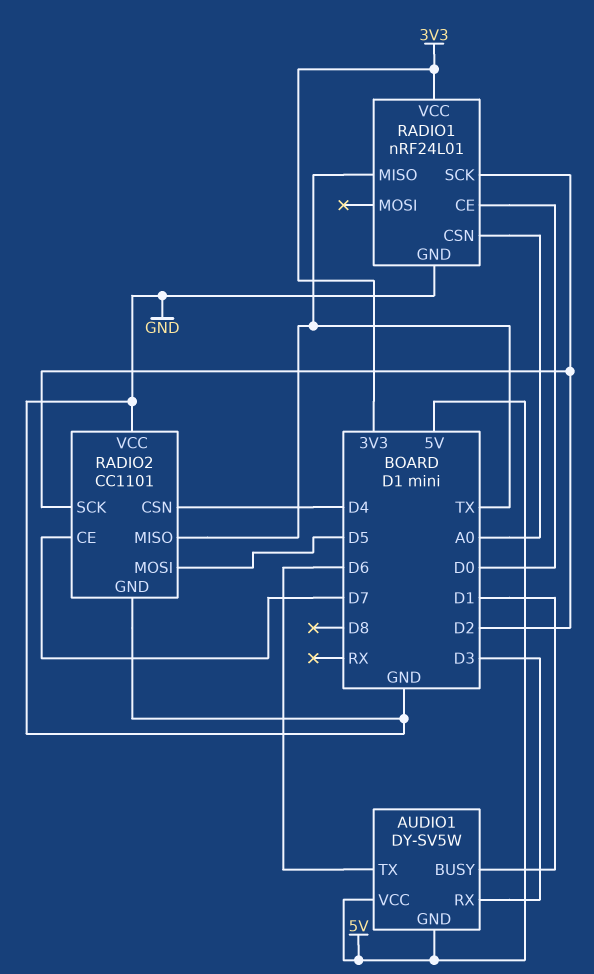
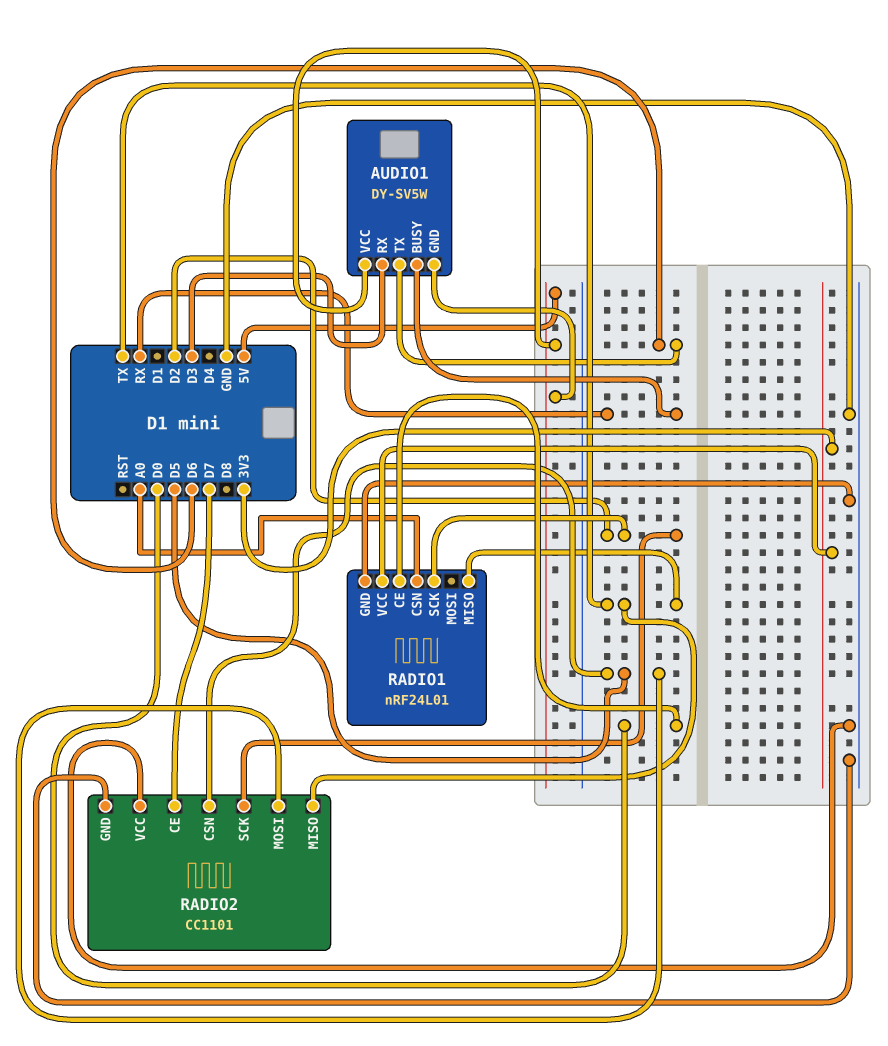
AUDIO1 pin BUSY: D1 -> RX
RADIO2 pin CSN: D4 -> D5

